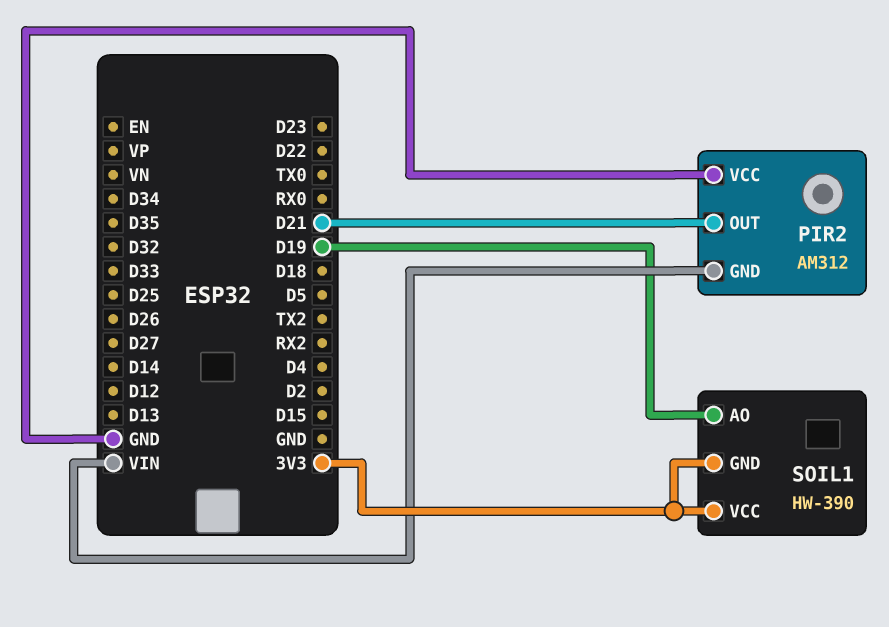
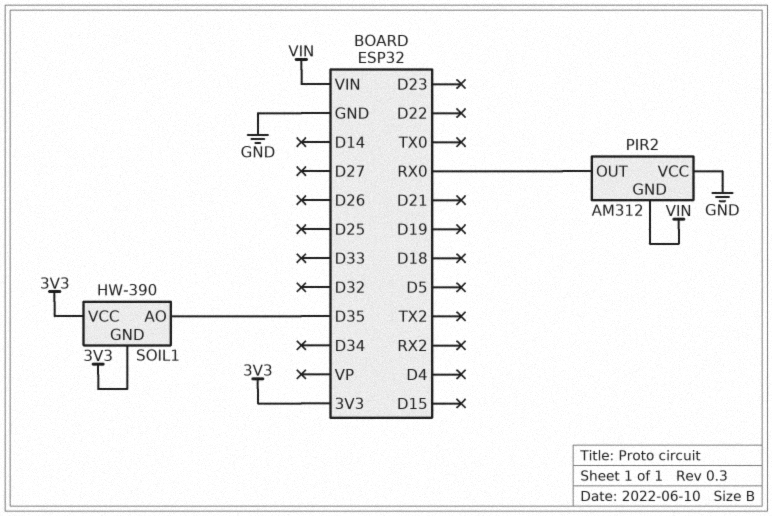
PIR2 pin OUT: D21 -> RX0
SOIL1 pin AO: D19 -> D35

